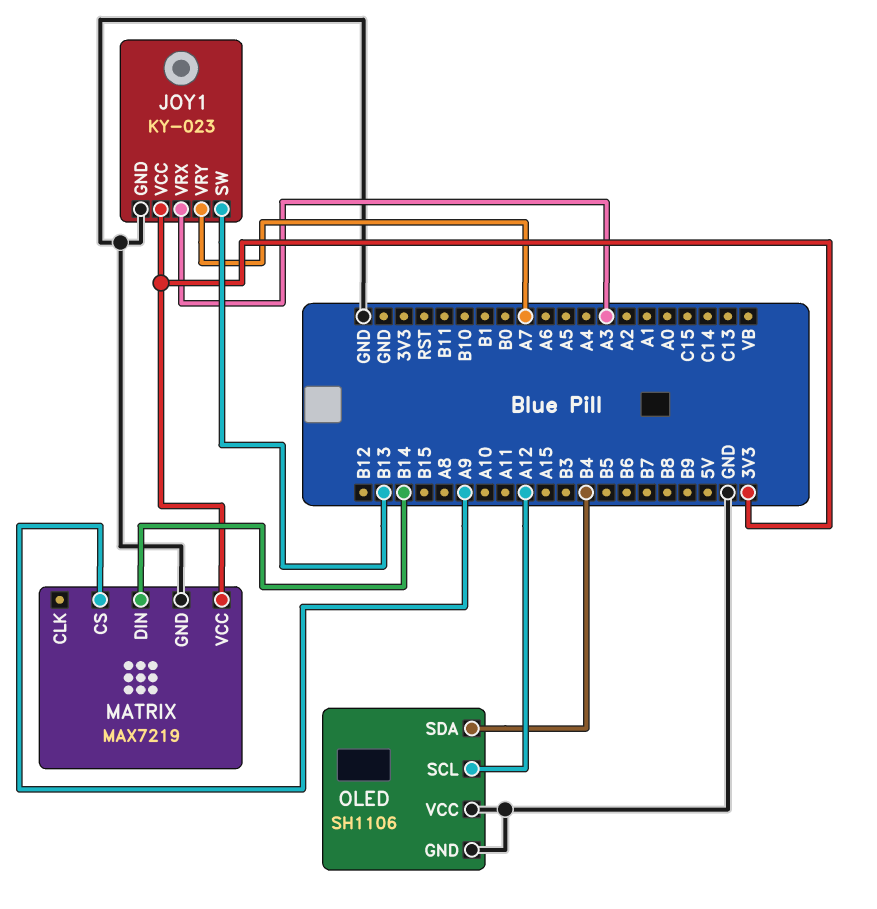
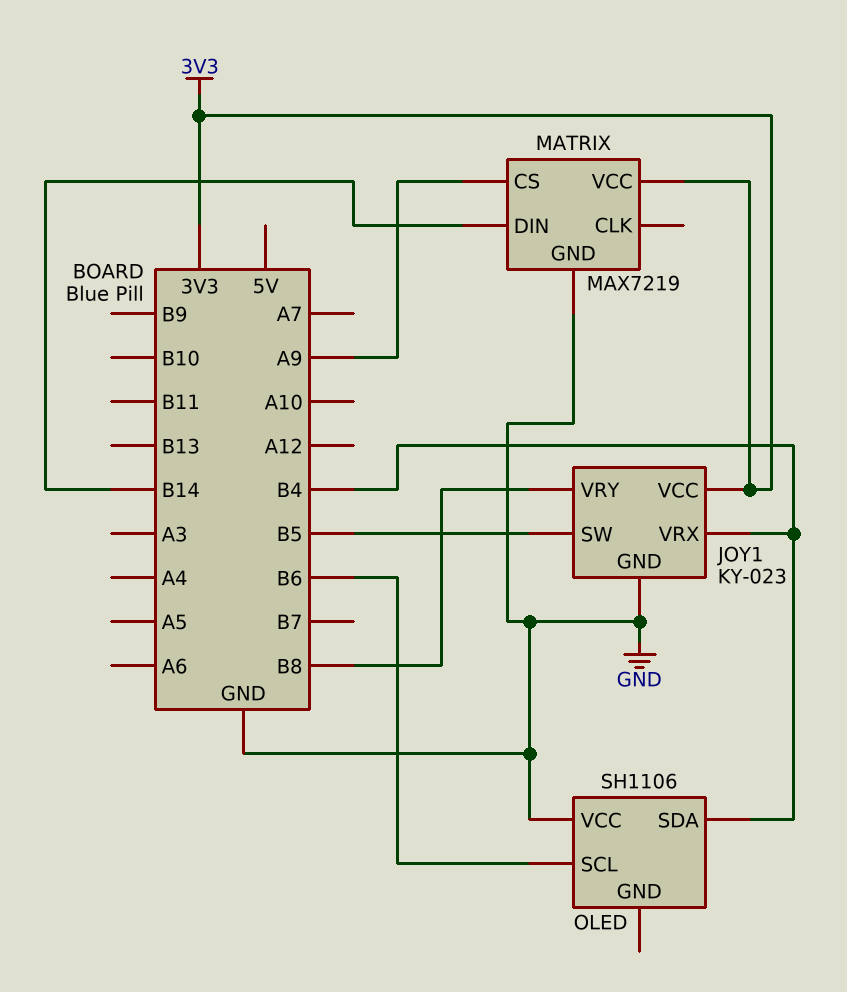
JOY1 pin SW: B13 -> B5
JOY1 pin VRX: A3 -> B4
JOY1 pin VRY: A7 -> B8
OLED pin GND: GND -> none
OLED pin SCL: A12 -> B6

